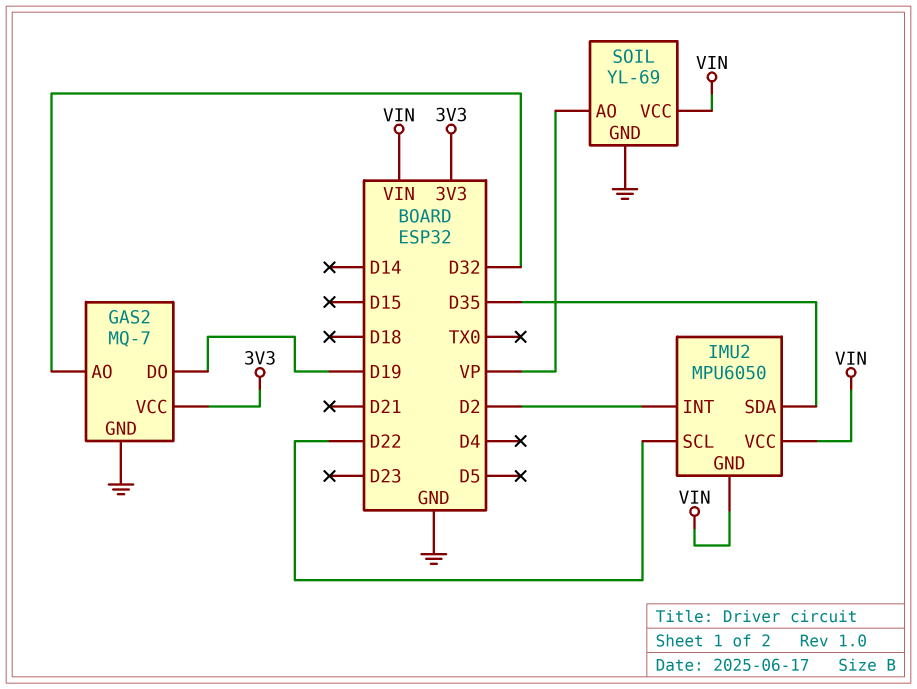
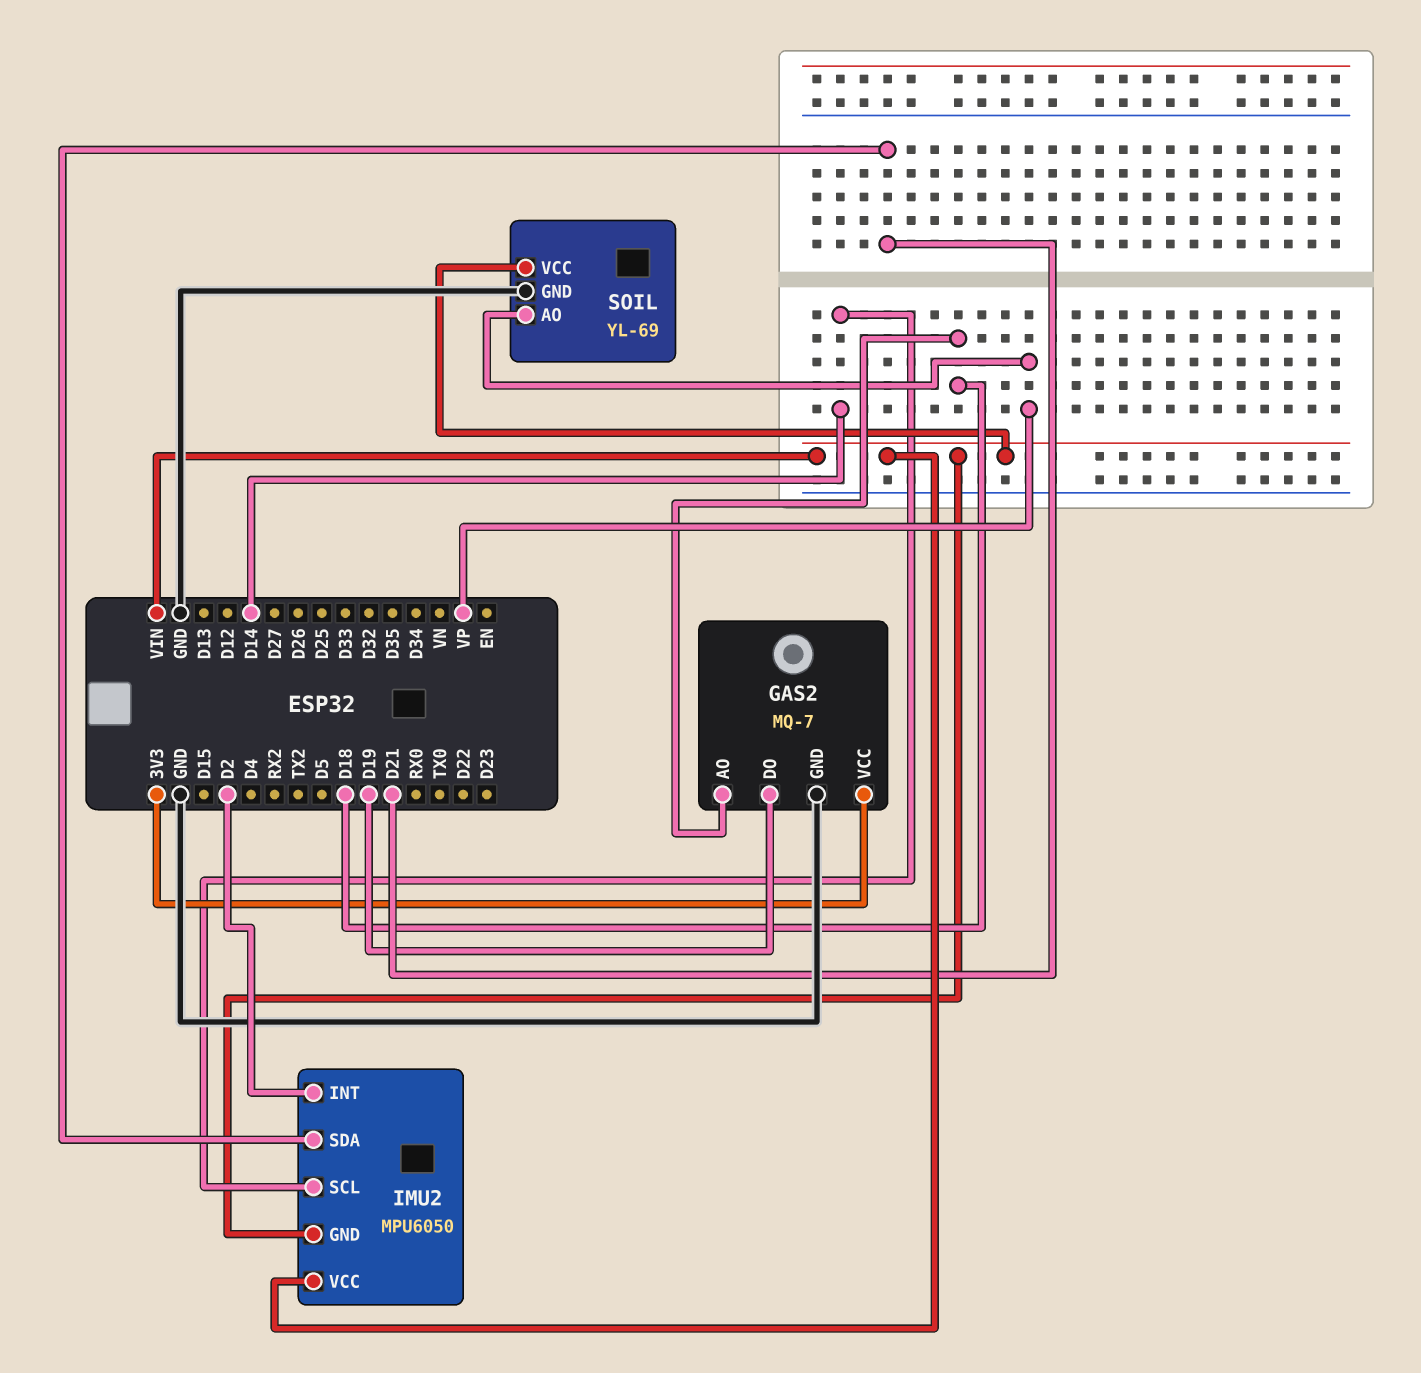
GAS2 pin AO: D32 -> D18
IMU2 pin SCL: D22 -> D14
IMU2 pin SDA: D35 -> D21

